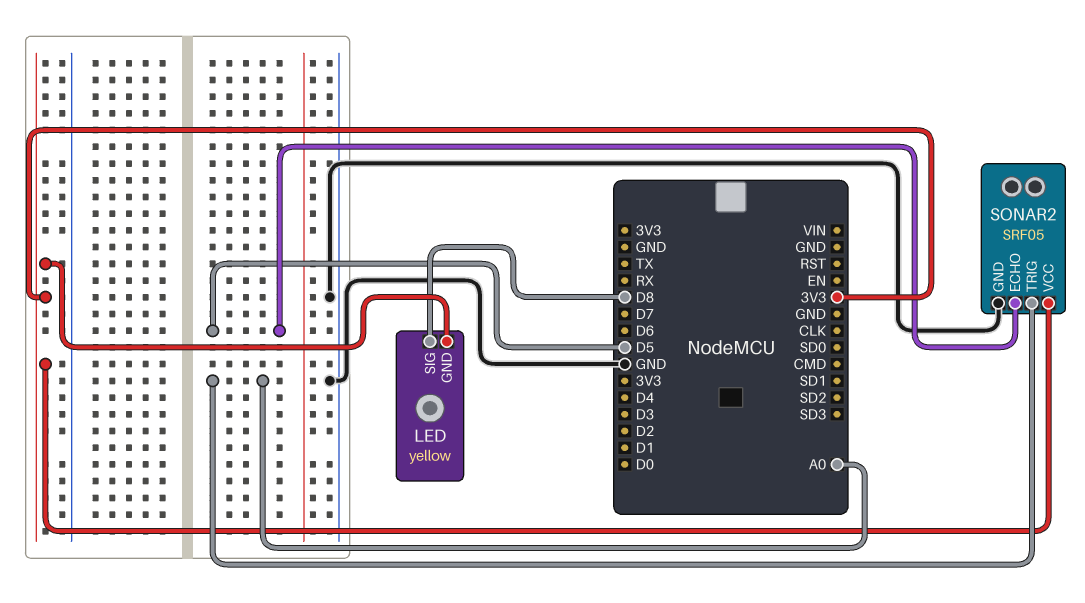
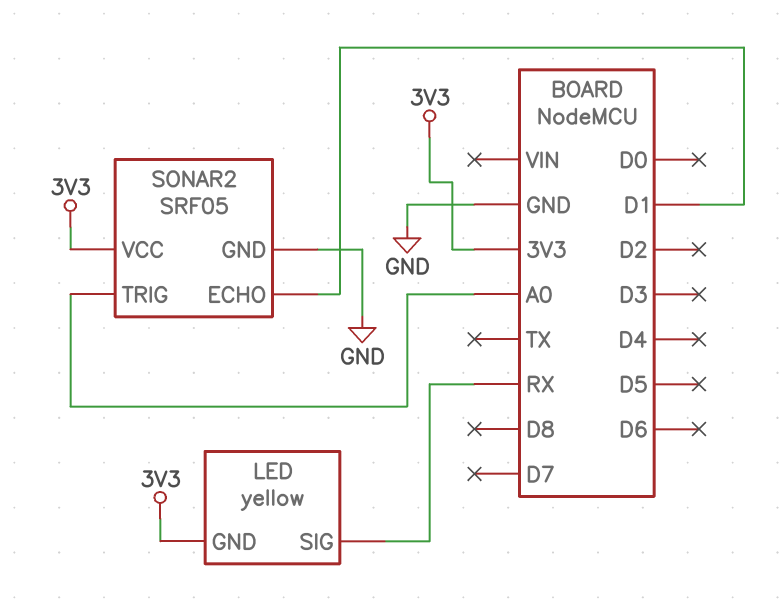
LED pin SIG: D8 -> RX
SONAR2 pin ECHO: D5 -> D1

